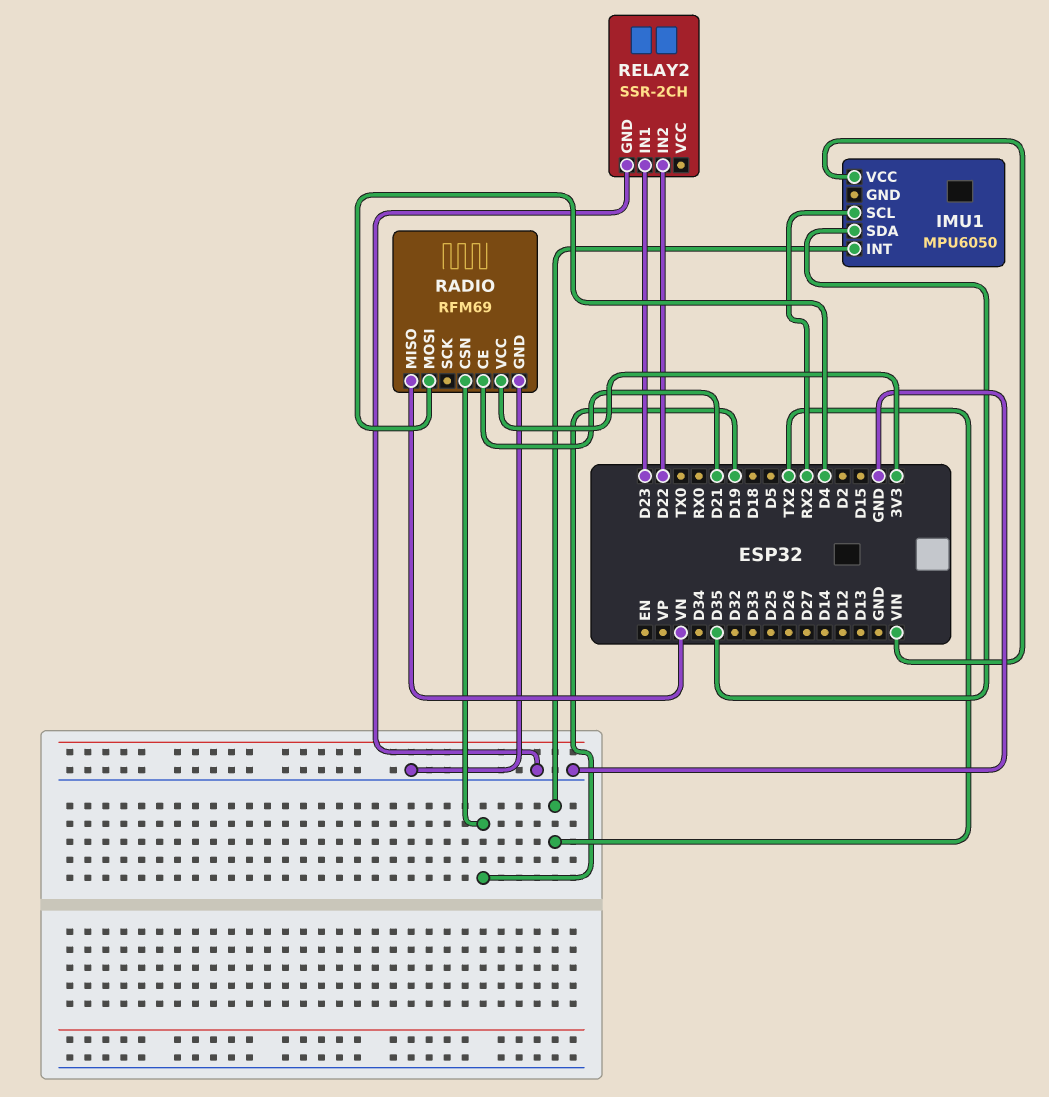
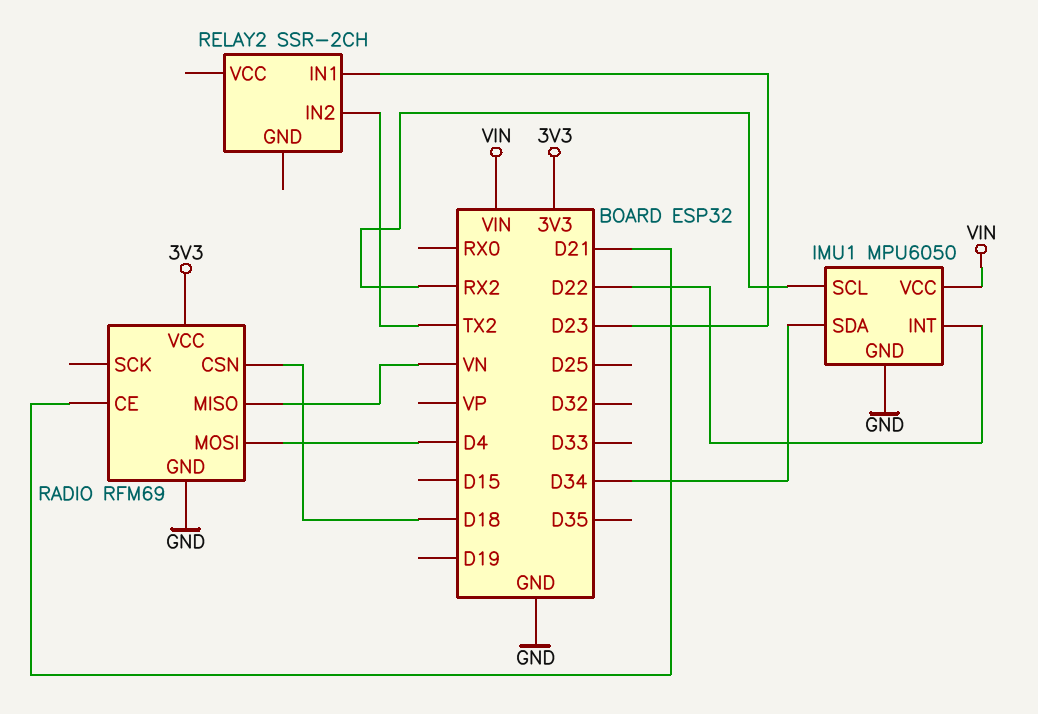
IMU1 pin GND: none -> GND
IMU1 pin INT: TX2 -> D22
IMU1 pin SDA: D35 -> D34
RADIO pin CSN: D19 -> D18
RELAY2 pin GND: GND -> none
RELAY2 pin IN2: D22 -> TX2

